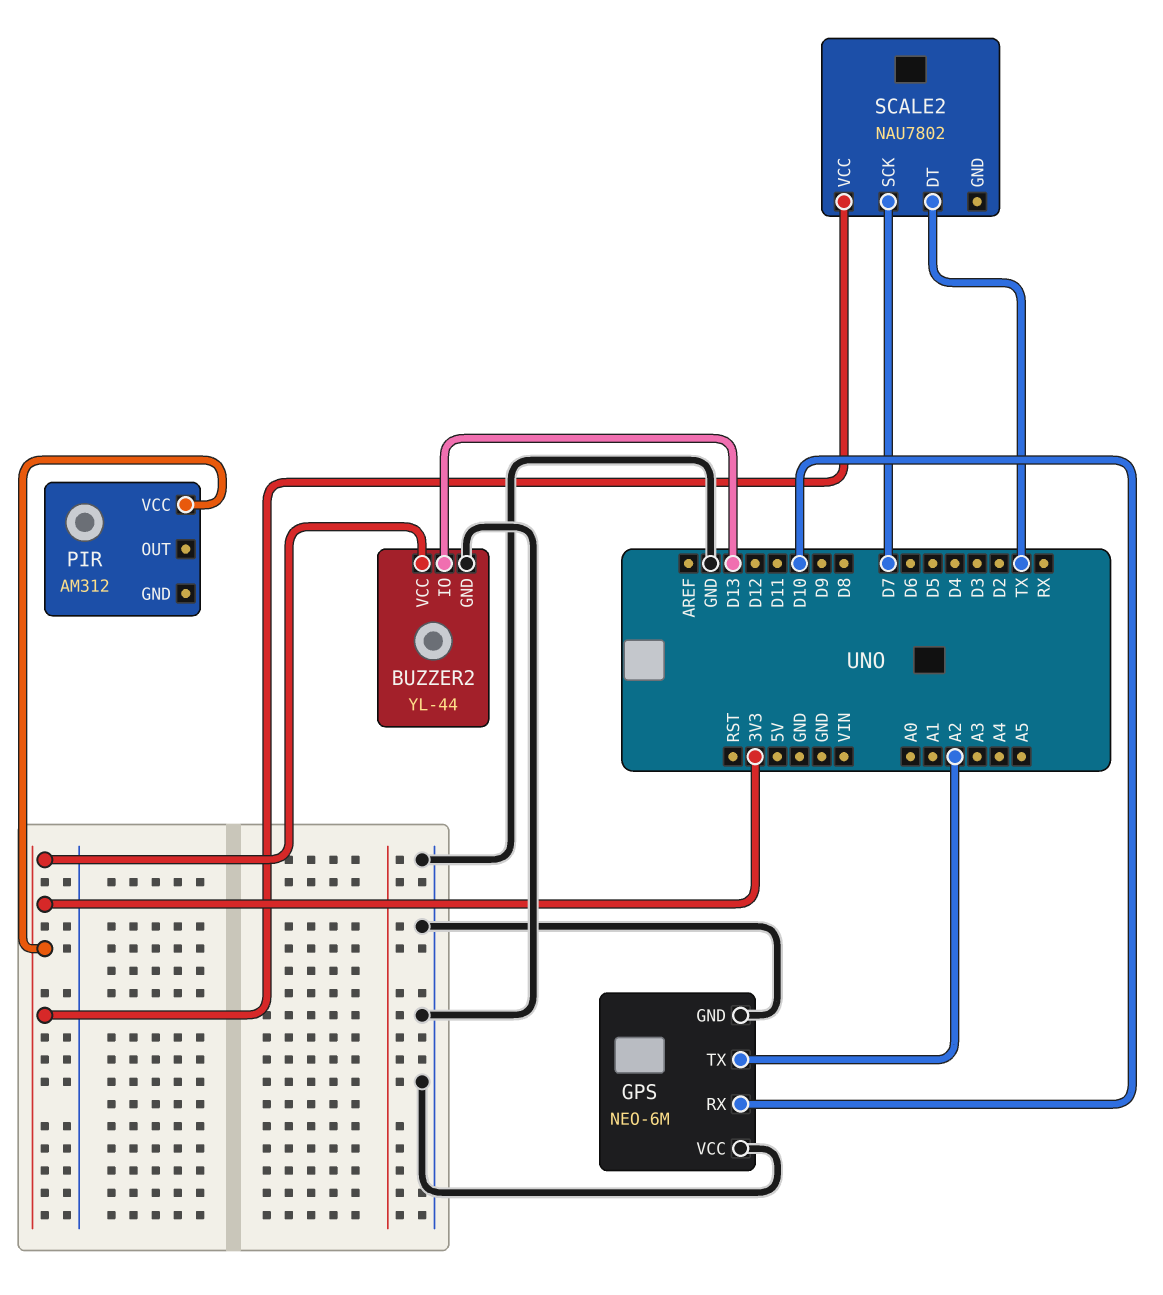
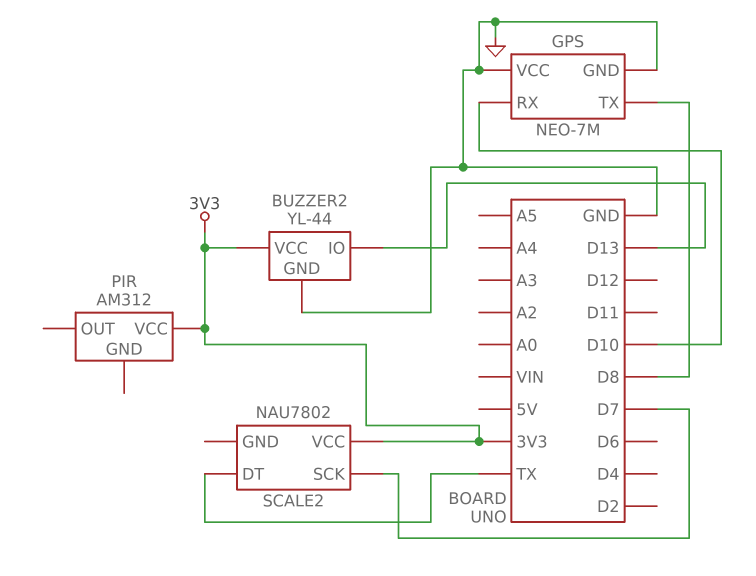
GPS: NEO-6M -> NEO-7M
GPS pin TX: A2 -> D8

